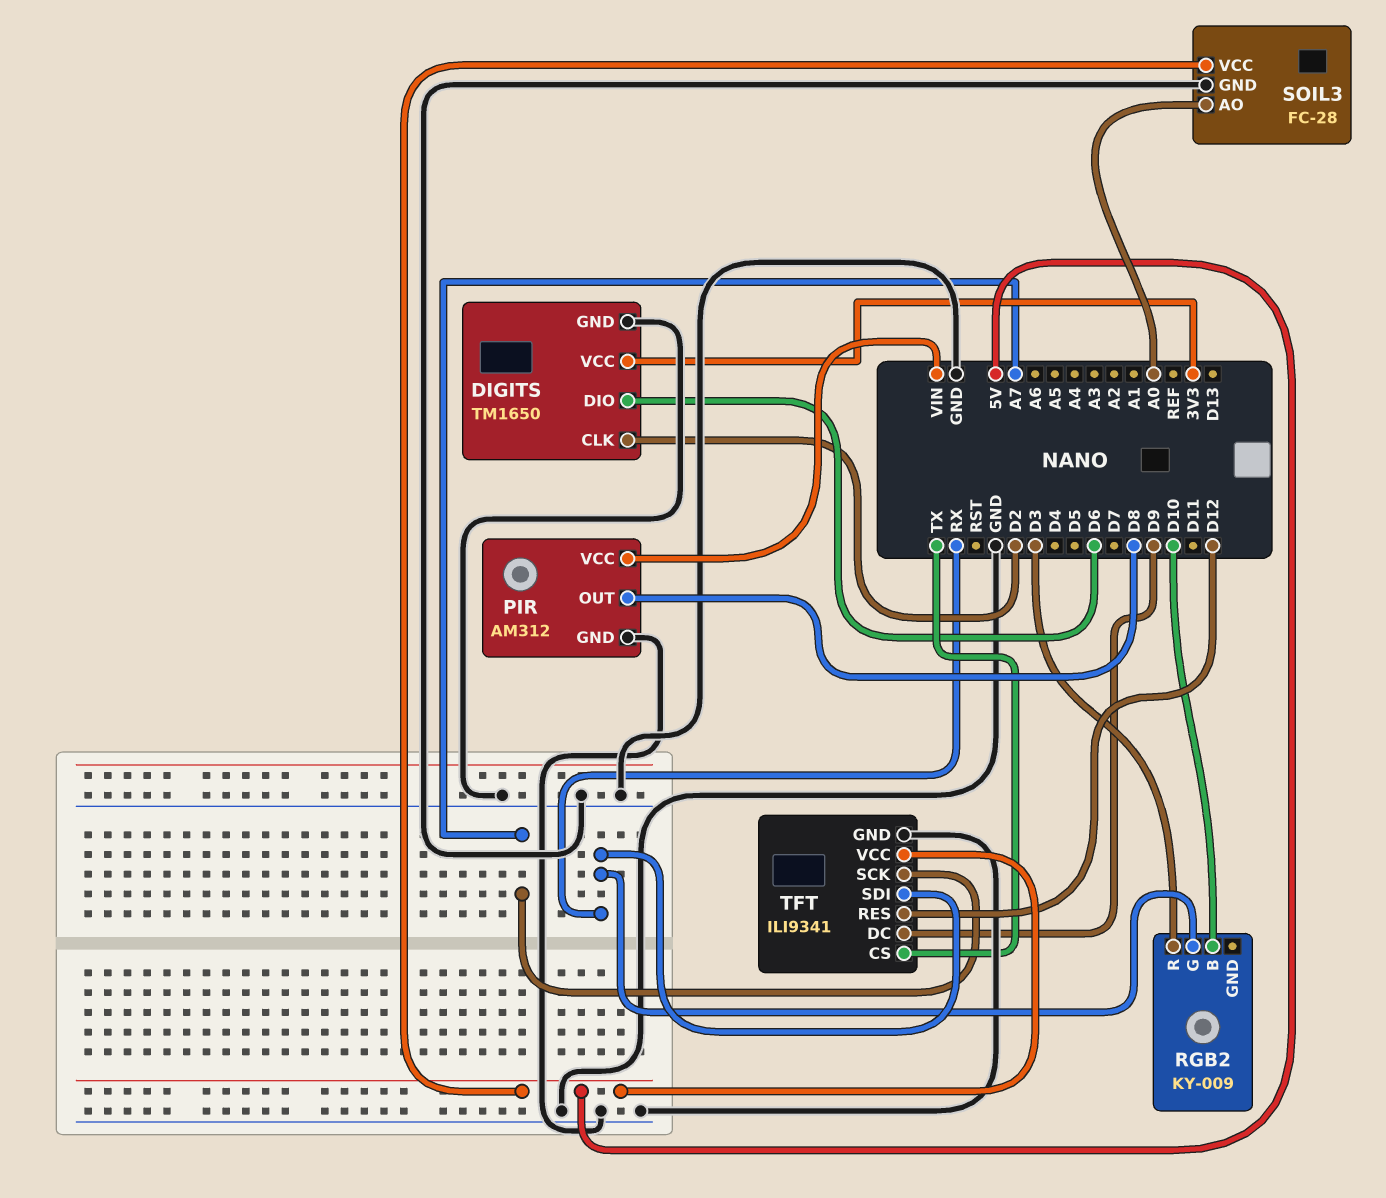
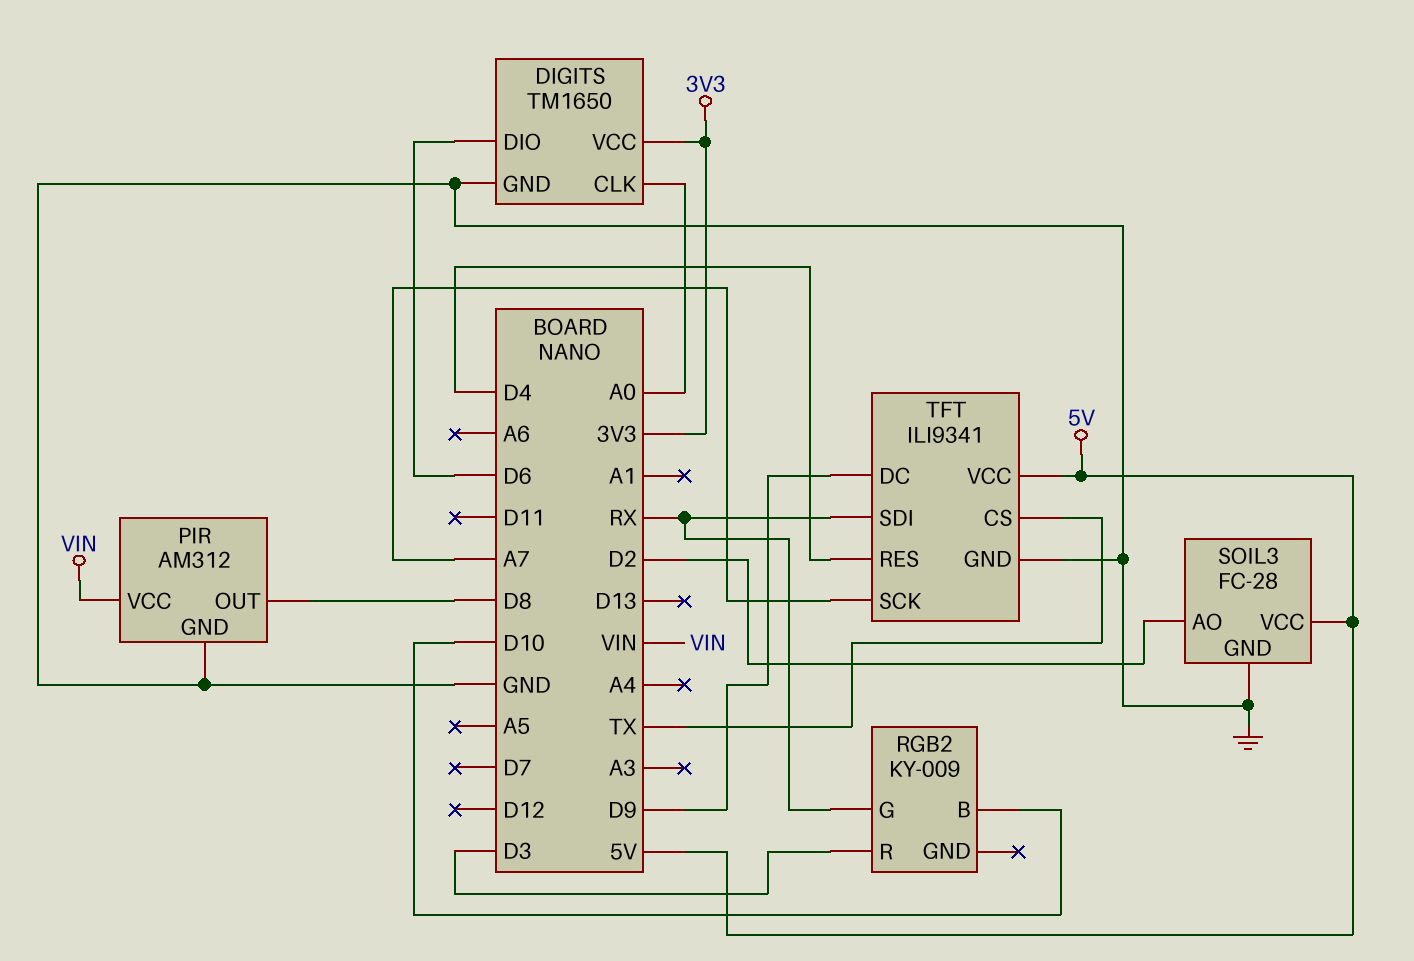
DIGITS pin CLK: D2 -> A0
SOIL3 pin AO: A0 -> D2
TFT pin RES: D12 -> D4

